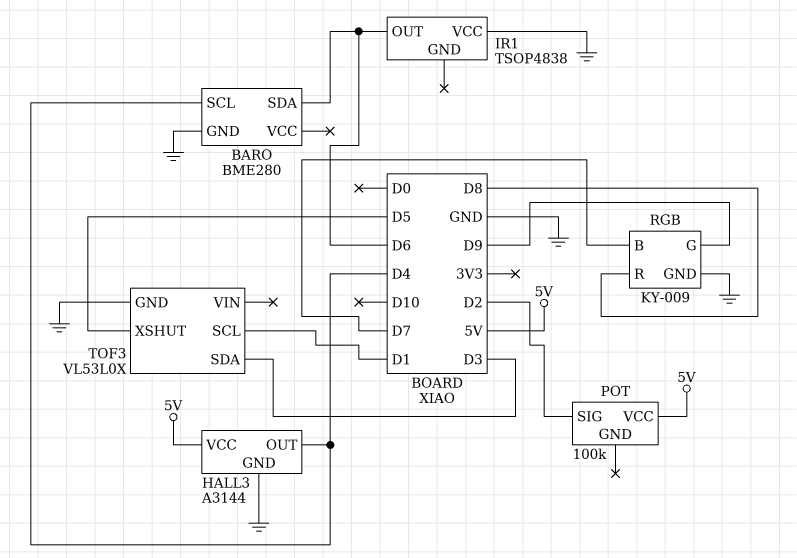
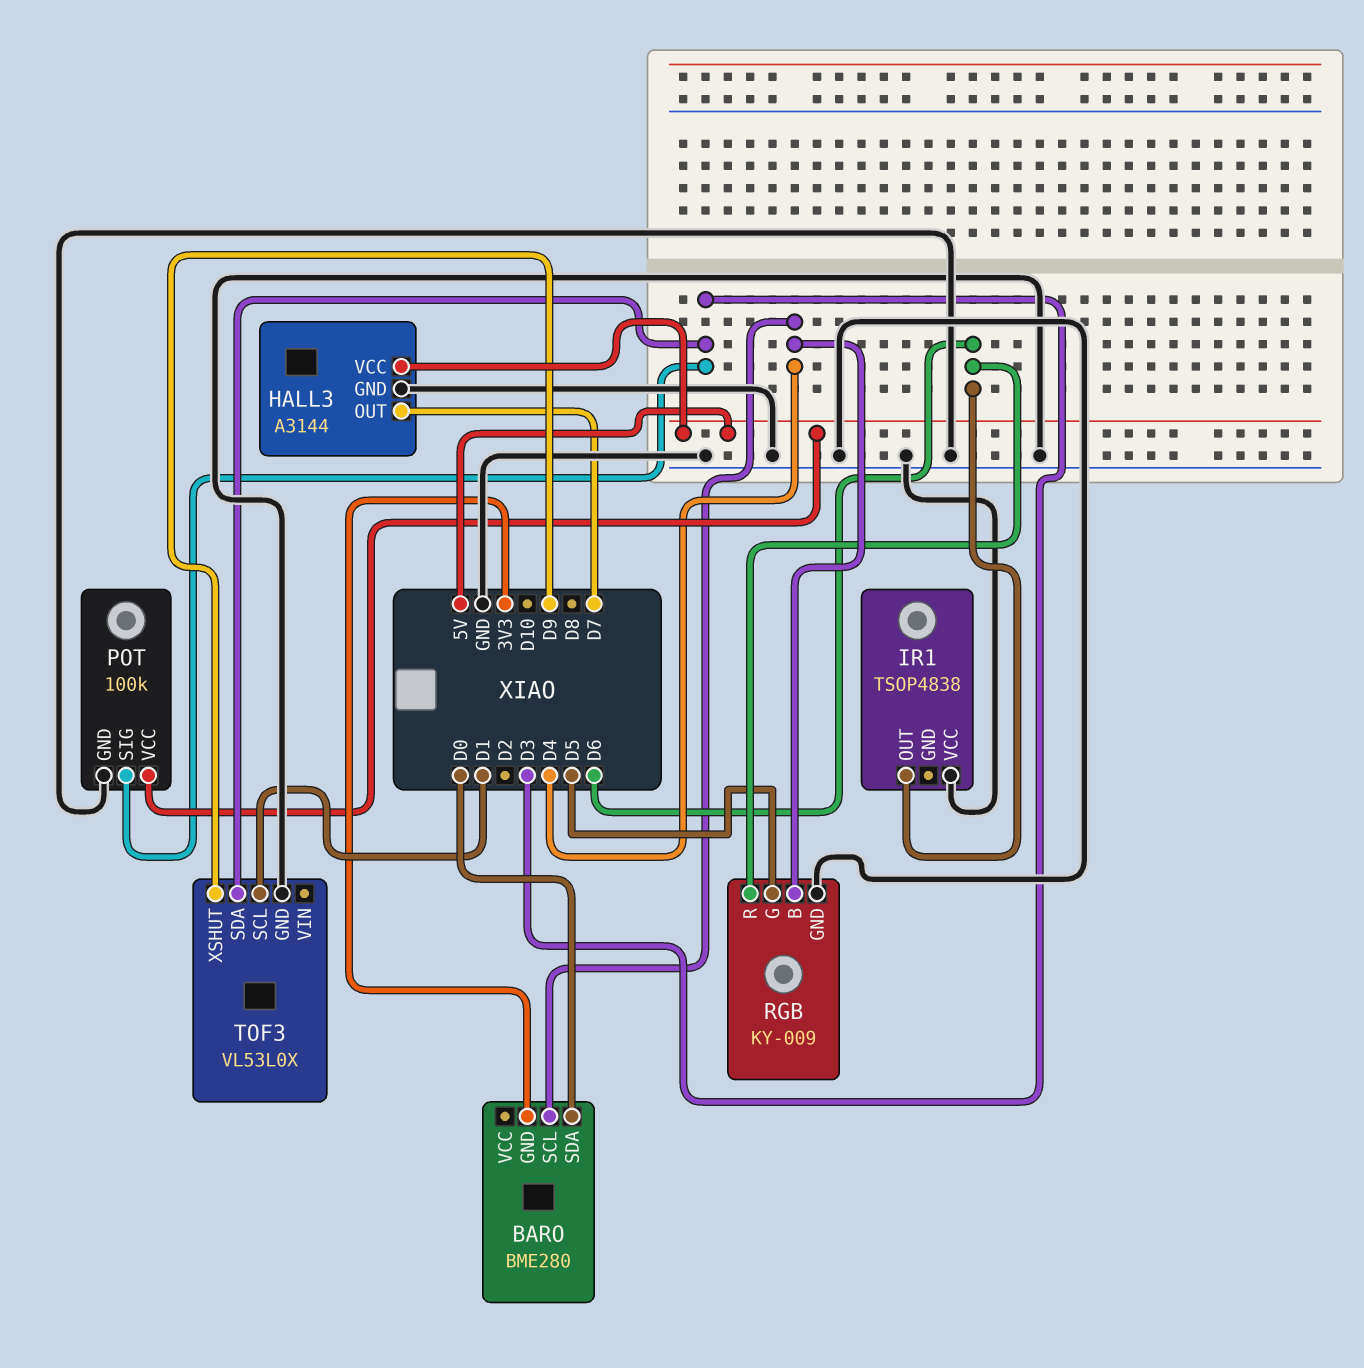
BARO pin GND: GND -> 3V3
BARO pin SDA: D6 -> D0
HALL3 pin OUT: D4 -> D7
POT pin GND: none -> GND
POT pin SIG: D2 -> D3
RGB pin B: D7 -> D4
RGB pin G: D9 -> D5
RGB pin R: D8 -> D6
TOF3 pin XSHUT: D5 -> D9

